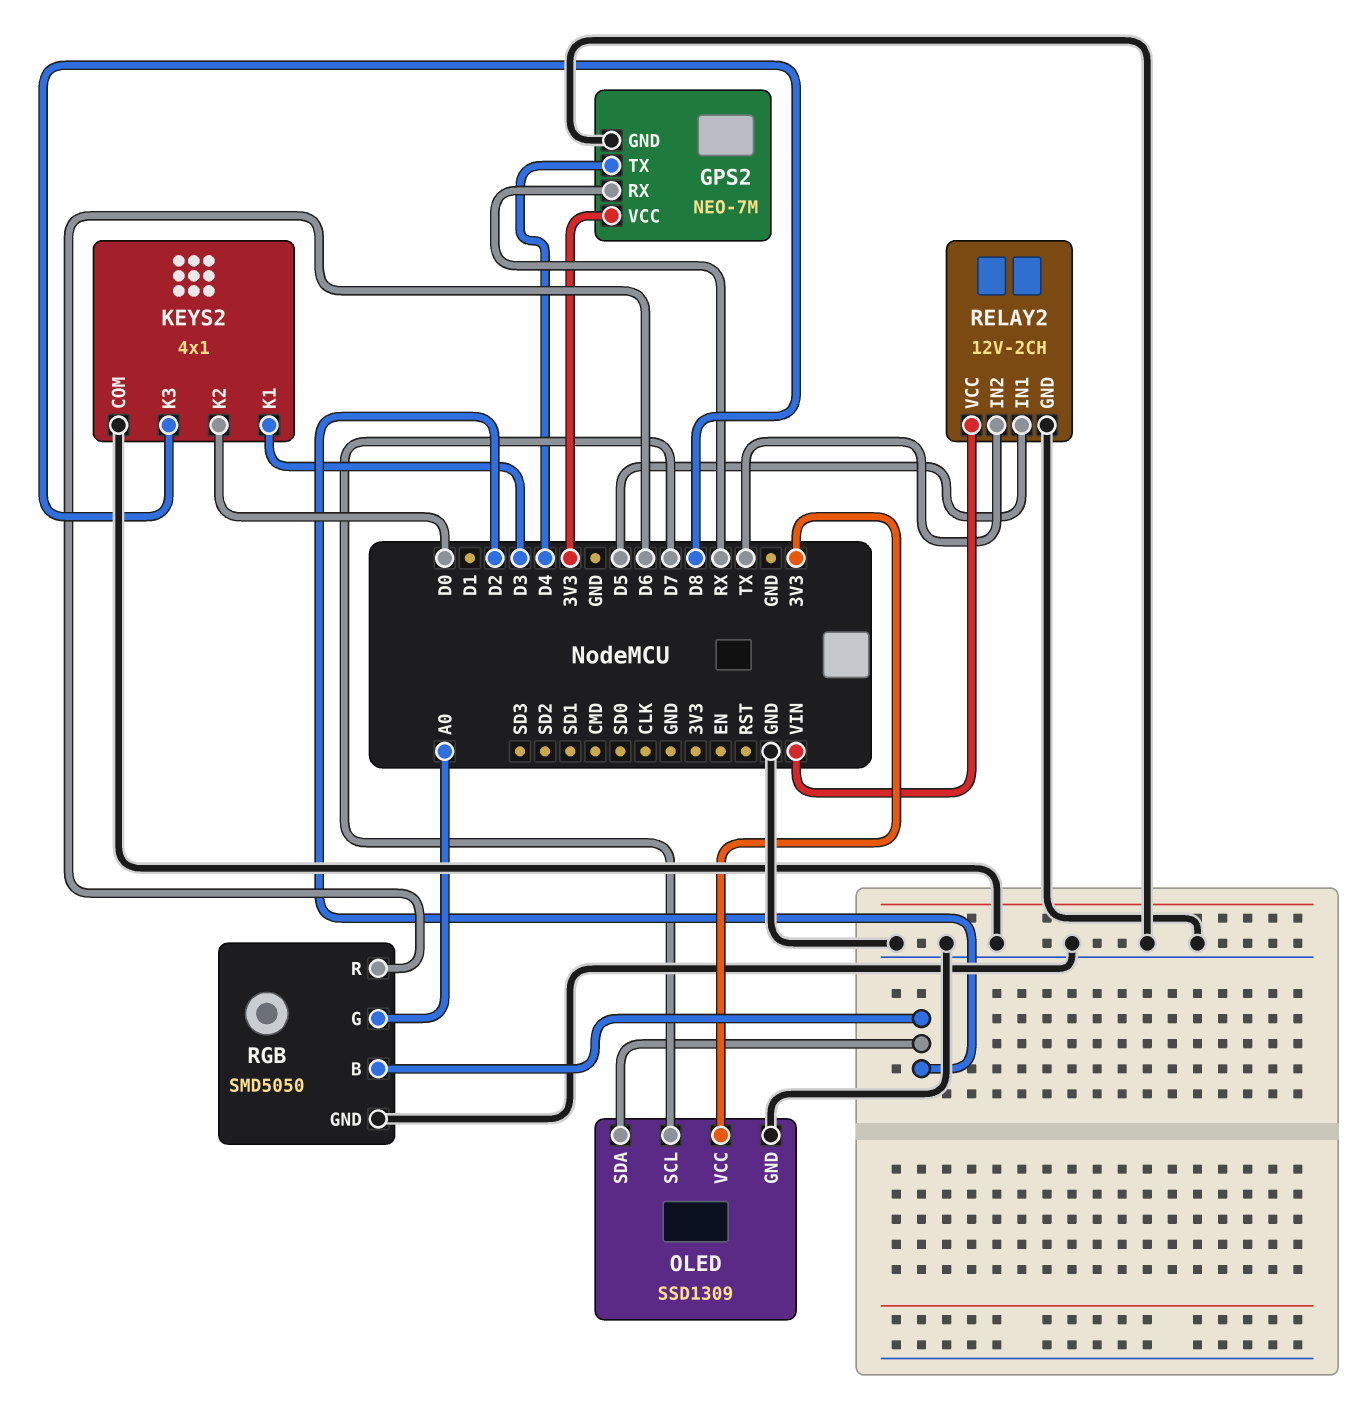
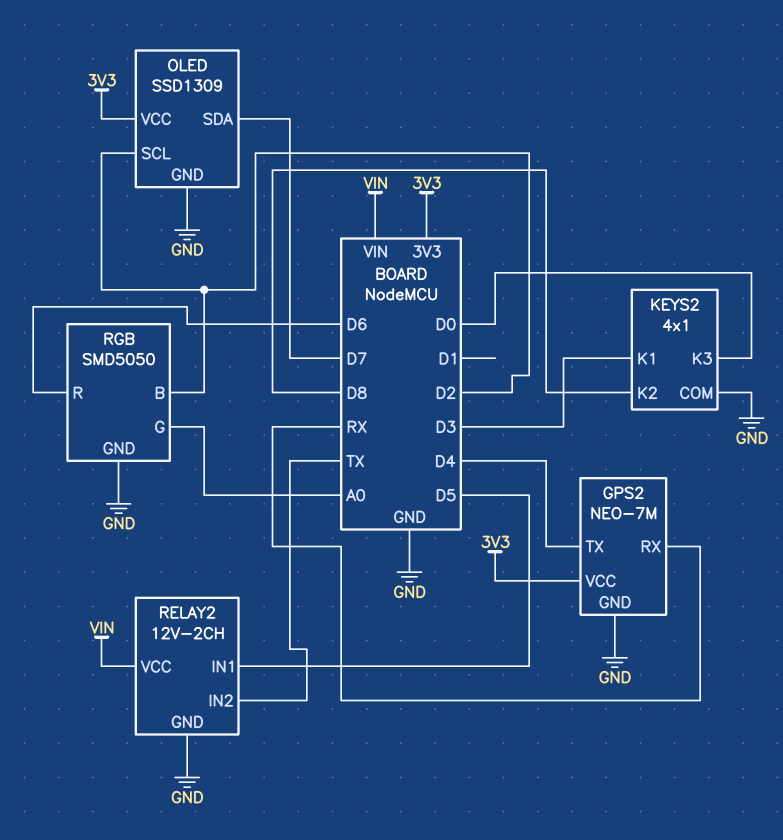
KEYS2 pin K2: D0 -> D8
KEYS2 pin K3: D8 -> D0
OLED pin SCL: D7 -> D2
OLED pin SDA: D2 -> D7

